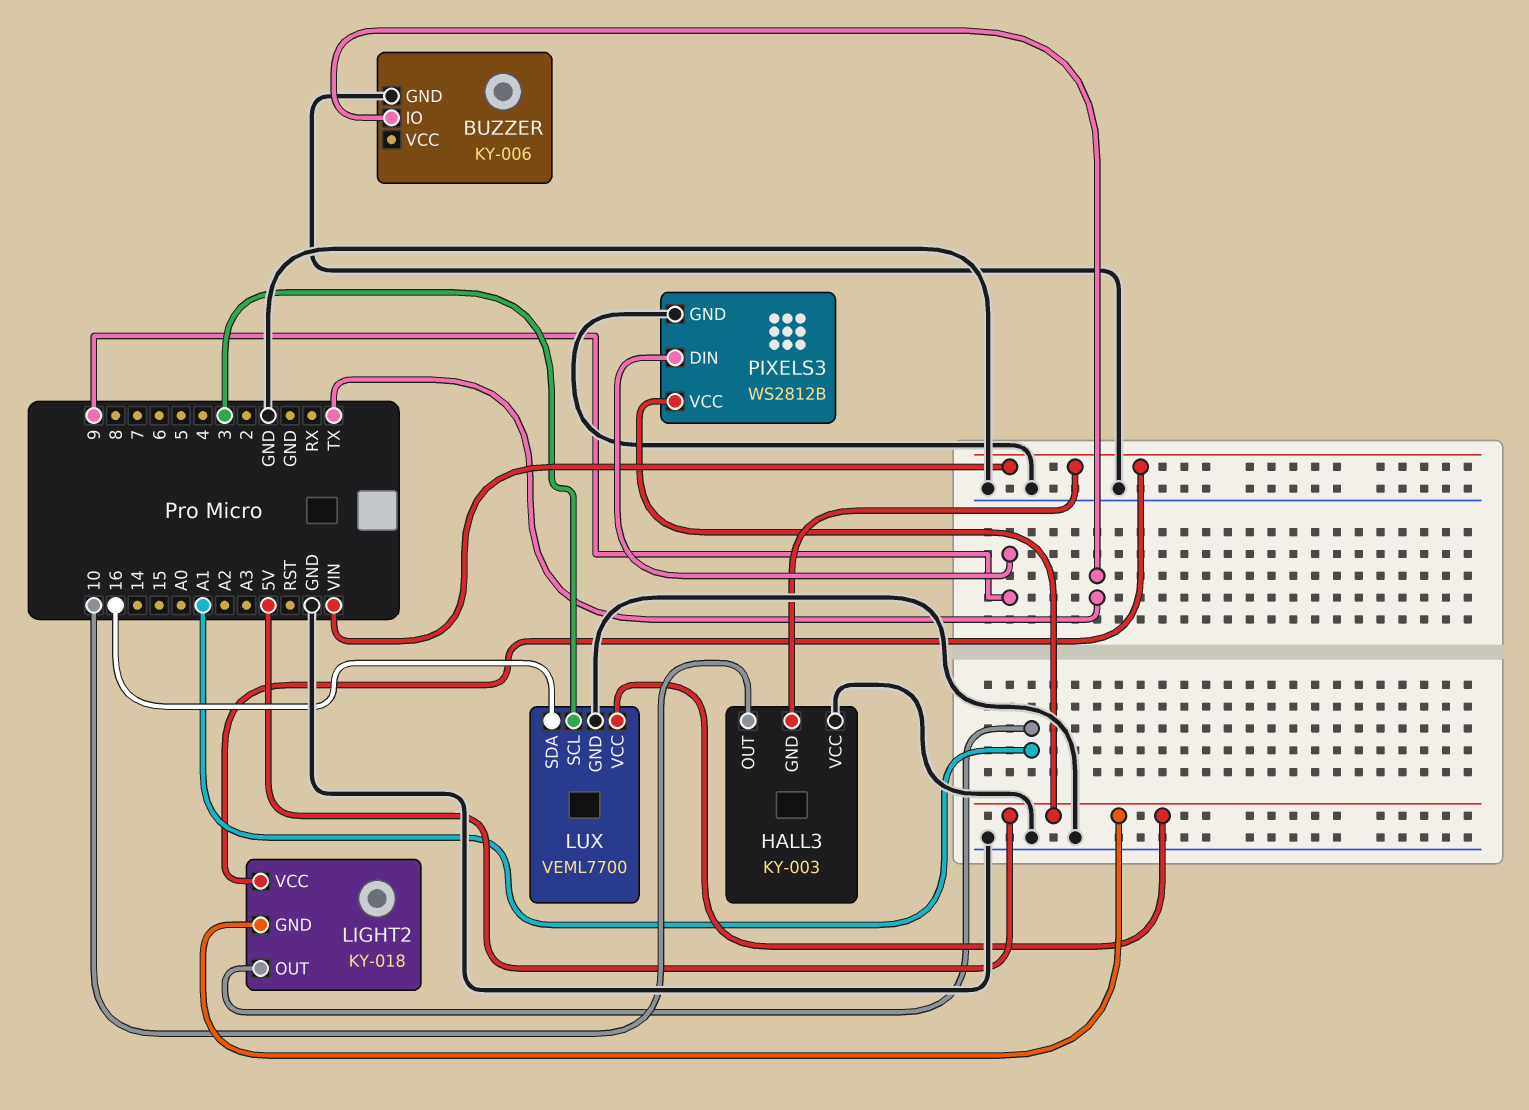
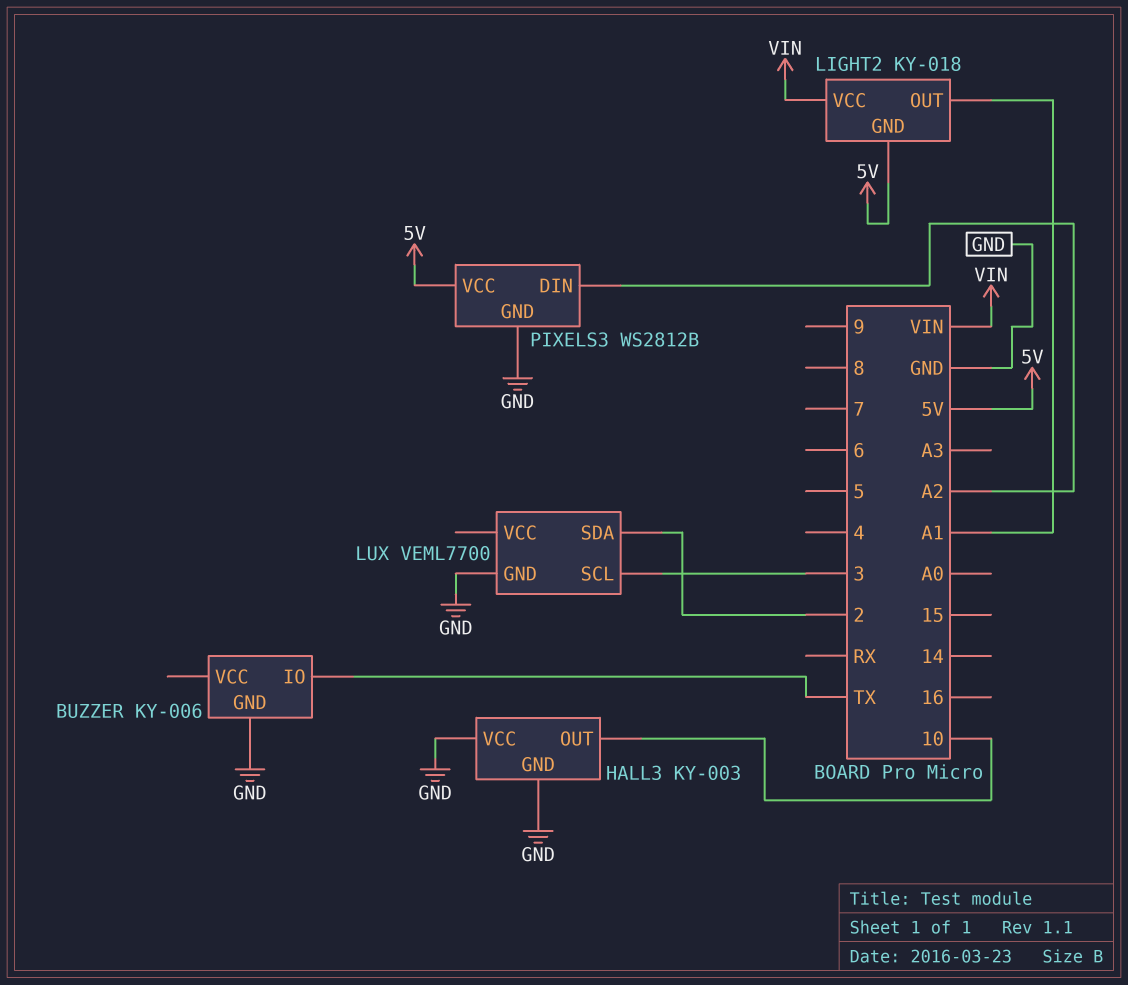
HALL3 pin GND: VIN -> GND
LUX pin SDA: 16 -> 2
LUX pin VCC: 5V -> none
PIXELS3 pin DIN: 9 -> A2

